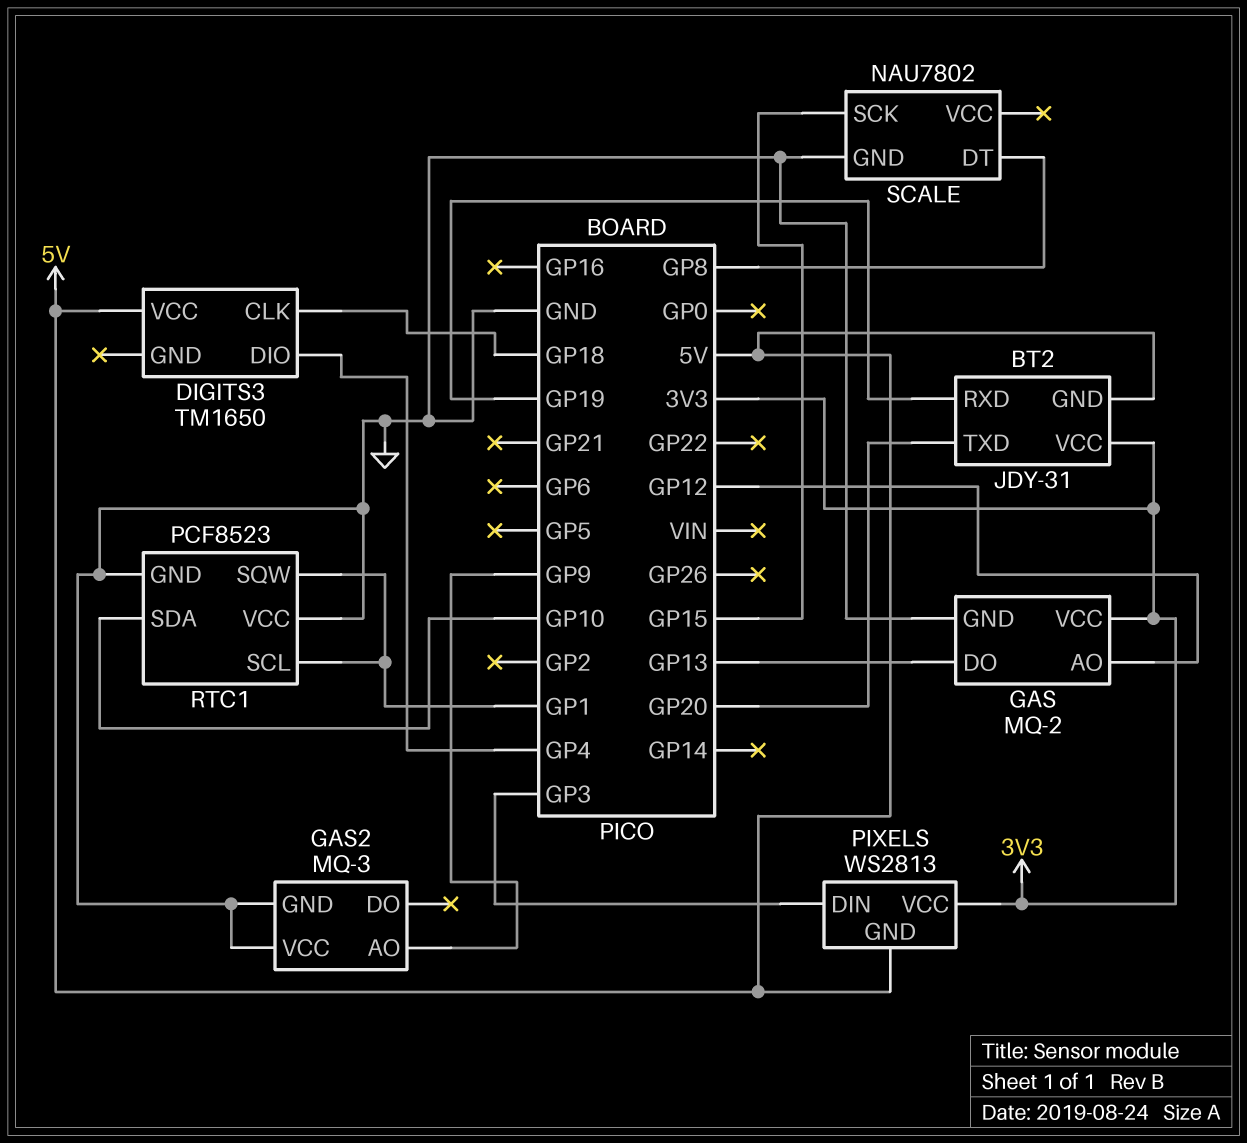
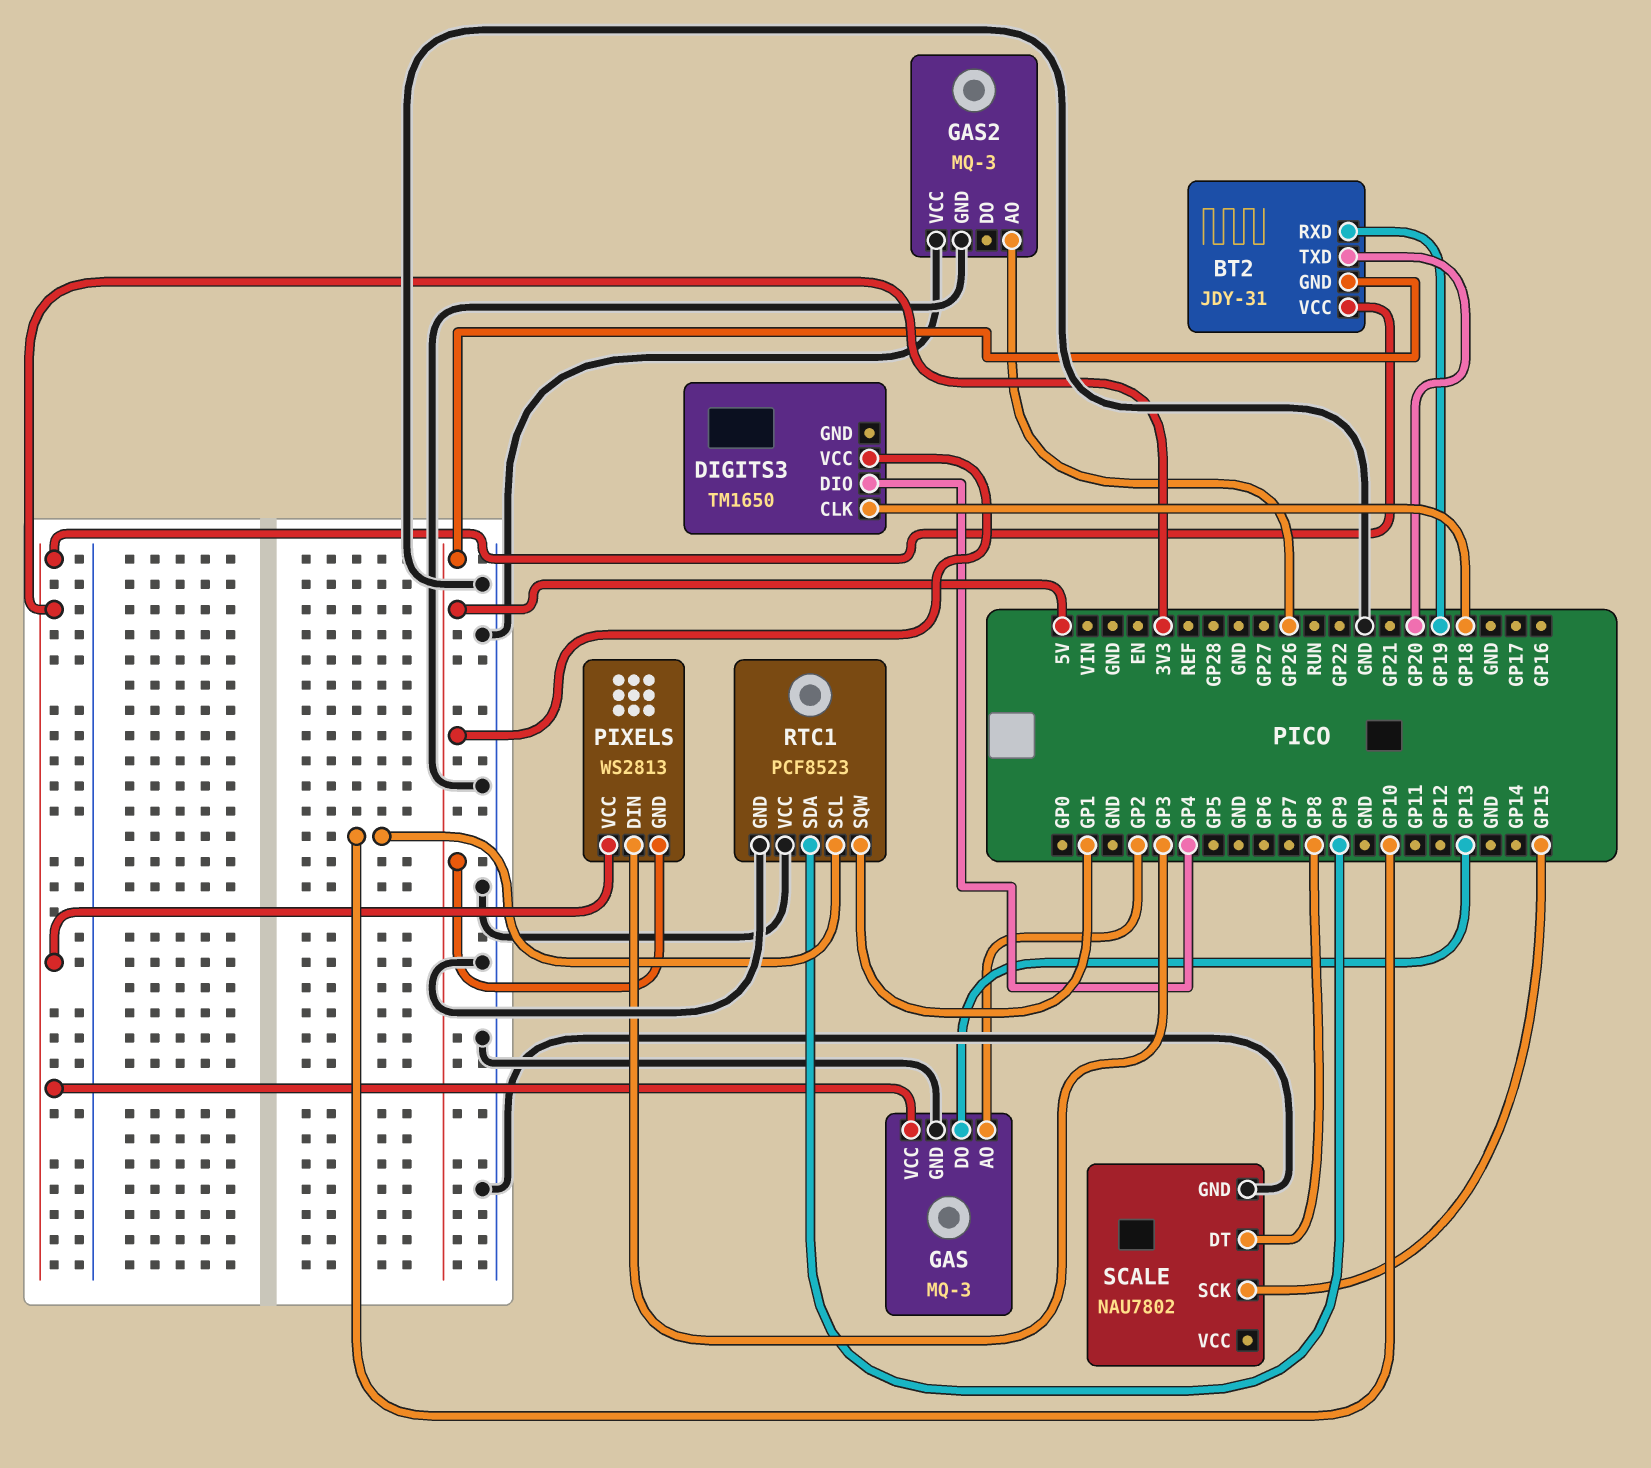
GAS: MQ-2 -> MQ-3
GAS pin AO: GP12 -> GP2
GAS2 pin AO: GP9 -> GP26
RTC1 pin SCL: GP1 -> GP10
RTC1 pin SDA: GP10 -> GP9

